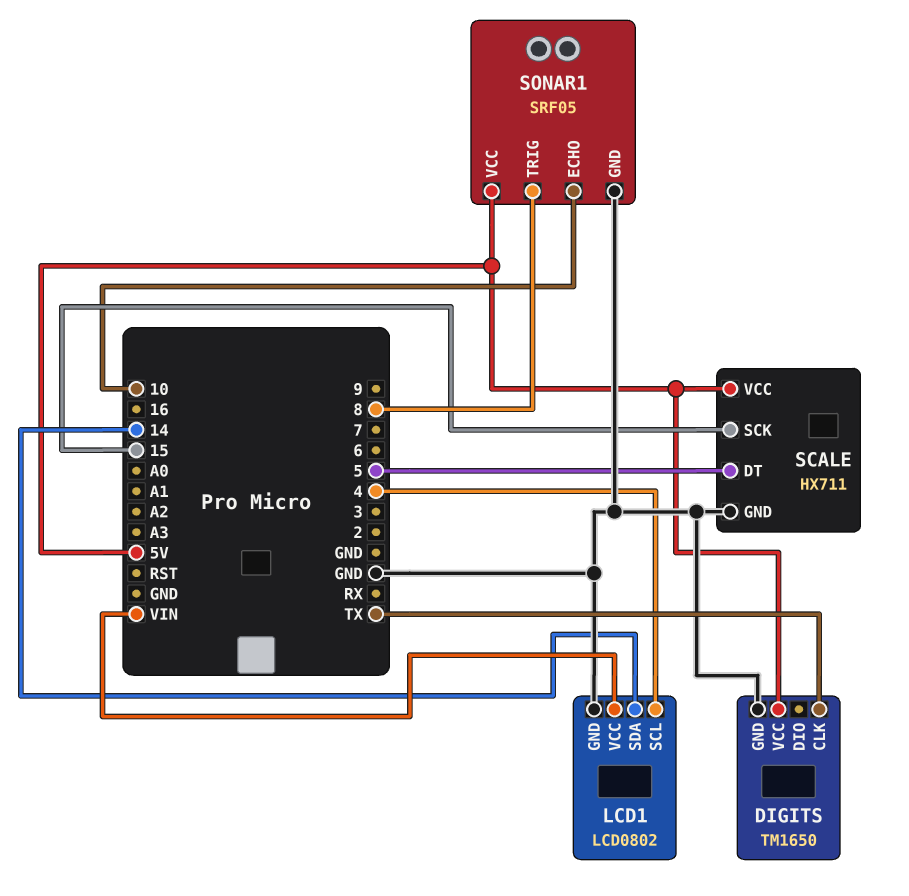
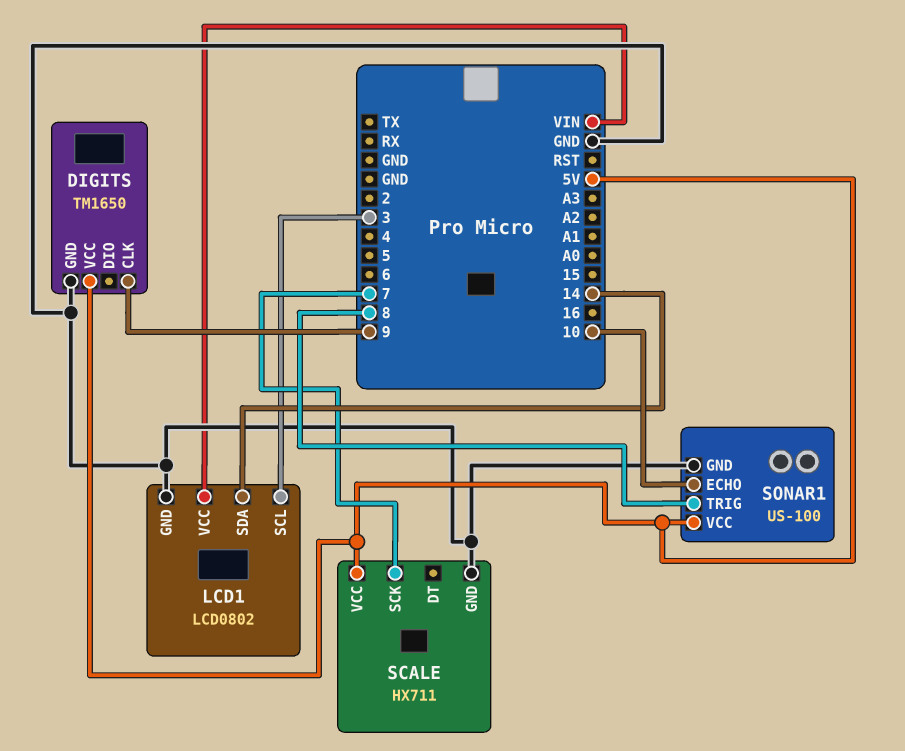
DIGITS pin CLK: TX -> 9
LCD1 pin SCL: 4 -> 3
SCALE pin DT: 5 -> none
SCALE pin SCK: 15 -> 7
SONAR1: SRF05 -> US-100

